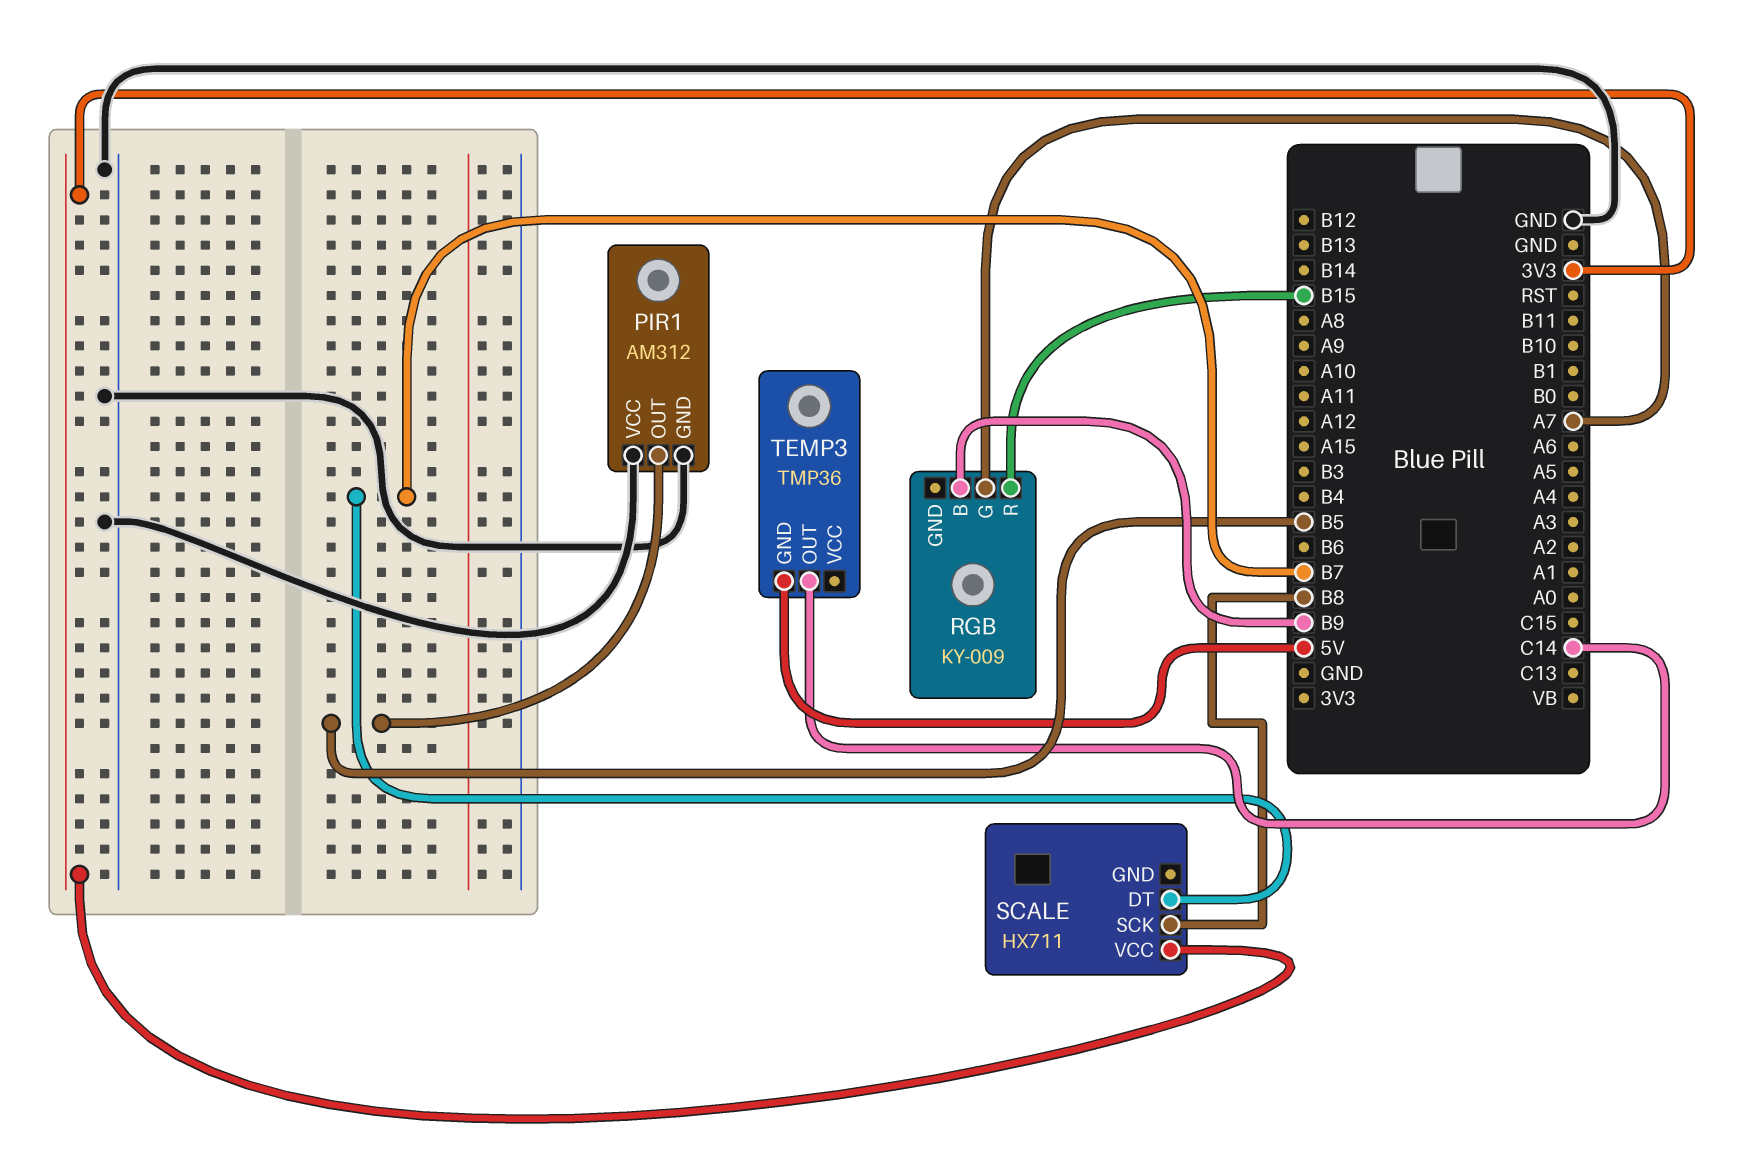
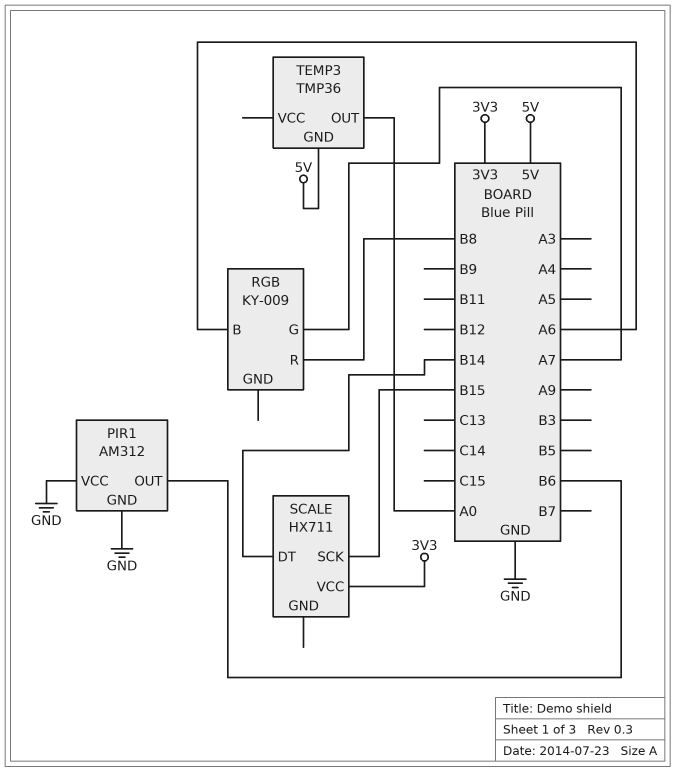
PIR1 pin OUT: B5 -> B6
RGB pin B: B9 -> A6
RGB pin R: B15 -> B8
SCALE pin DT: B7 -> B14
SCALE pin SCK: B8 -> B15
TEMP3 pin OUT: C14 -> A0

